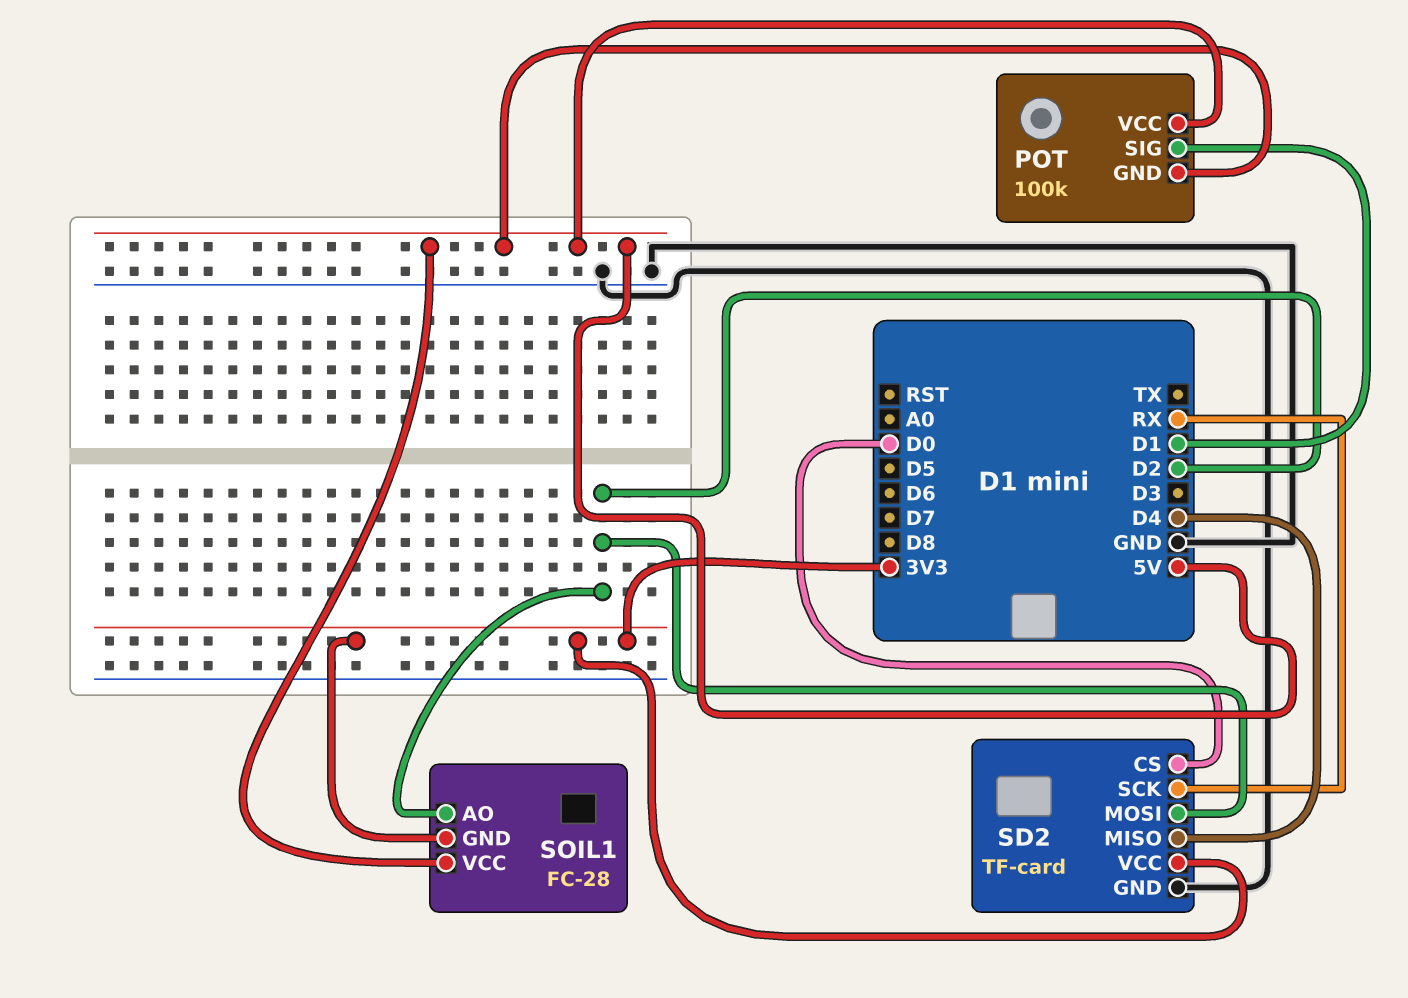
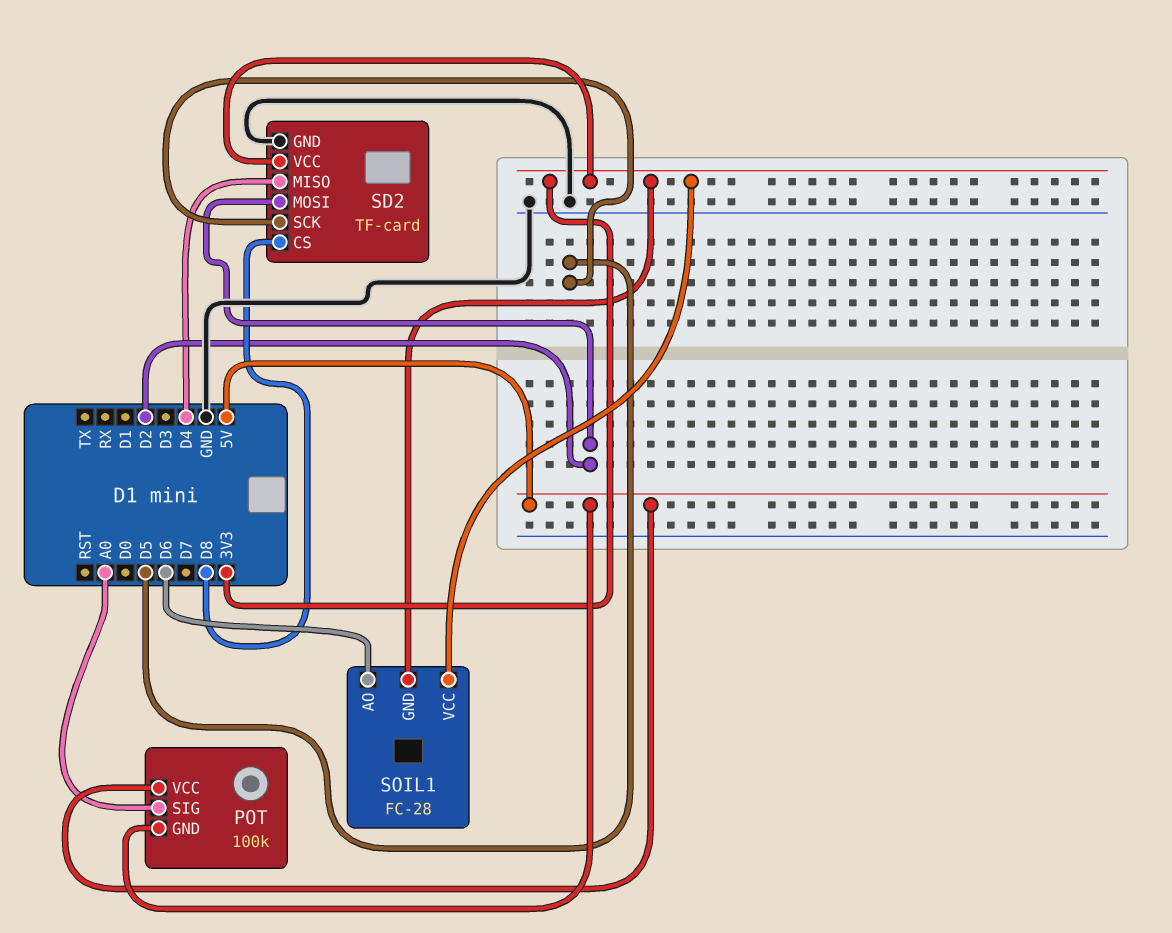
POT pin SIG: D1 -> A0
SD2 pin CS: D0 -> D8
SD2 pin SCK: RX -> D5
SOIL1 pin AO: D2 -> D6
SOIL1 pin VCC: 5V -> 3V3

